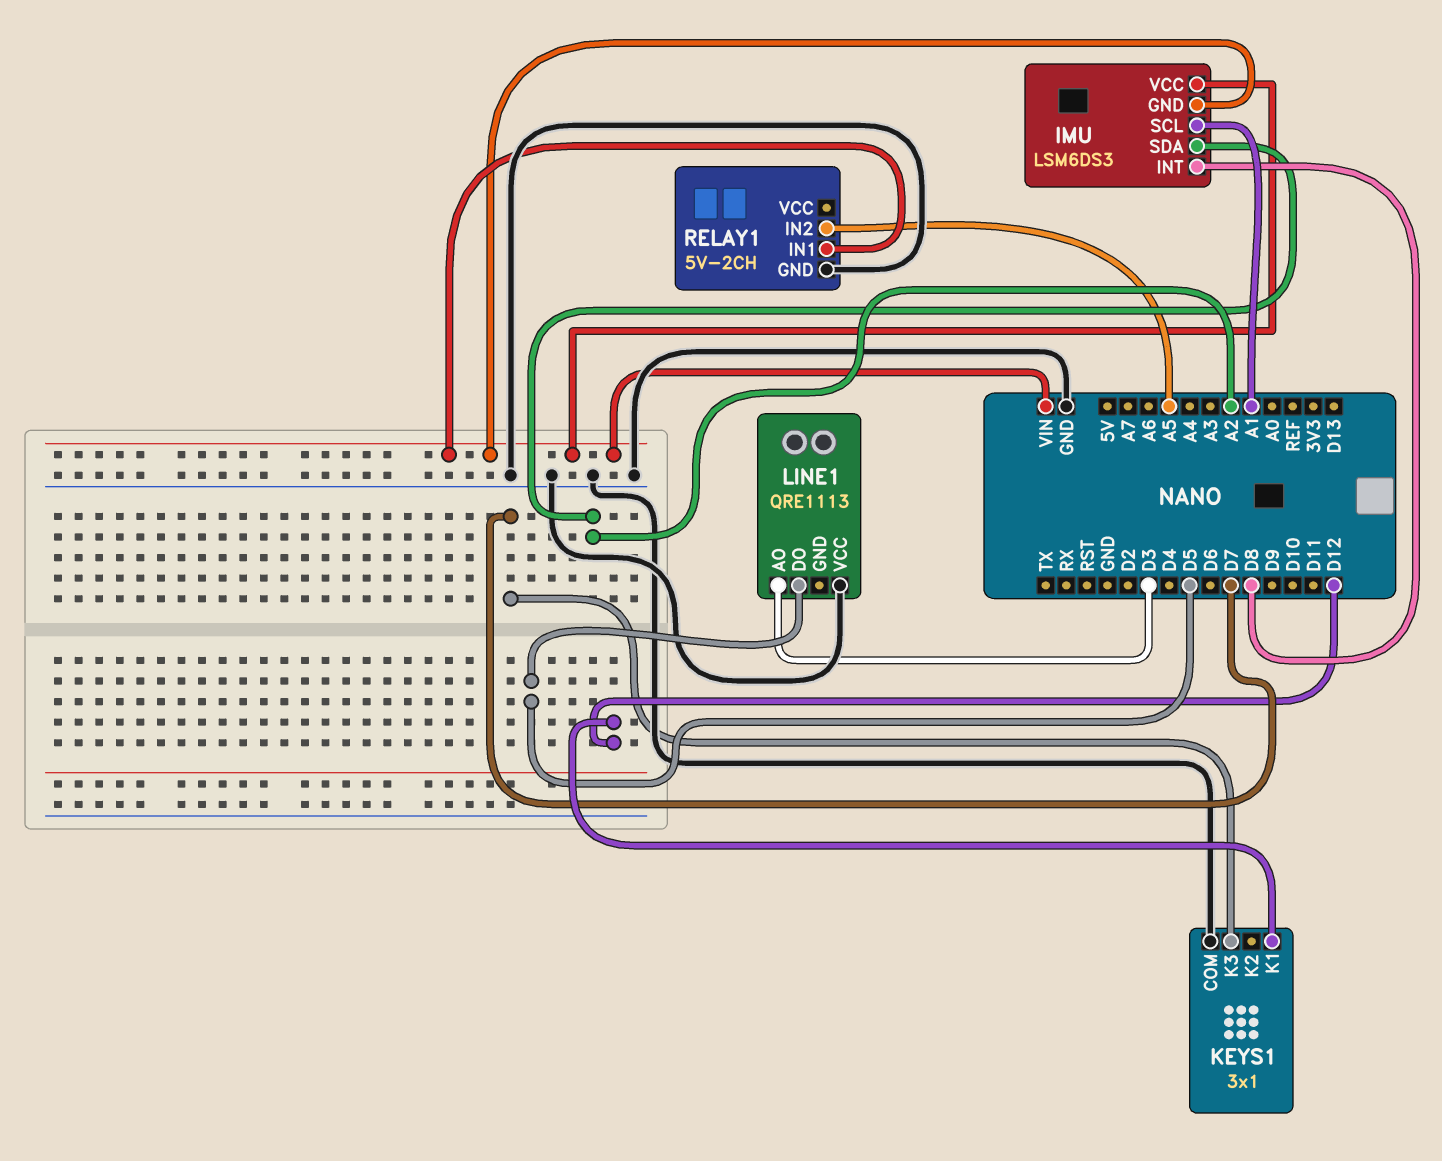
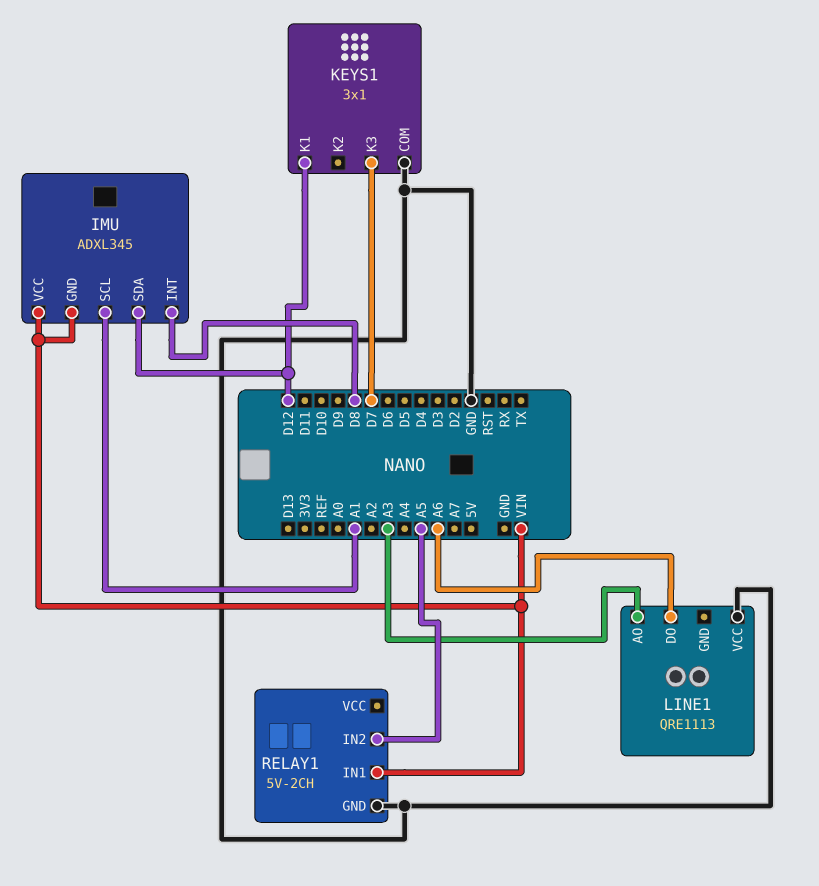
IMU: LSM6DS3 -> ADXL345
IMU pin SDA: A2 -> D12
LINE1 pin AO: D3 -> A3
LINE1 pin DO: D5 -> A6

